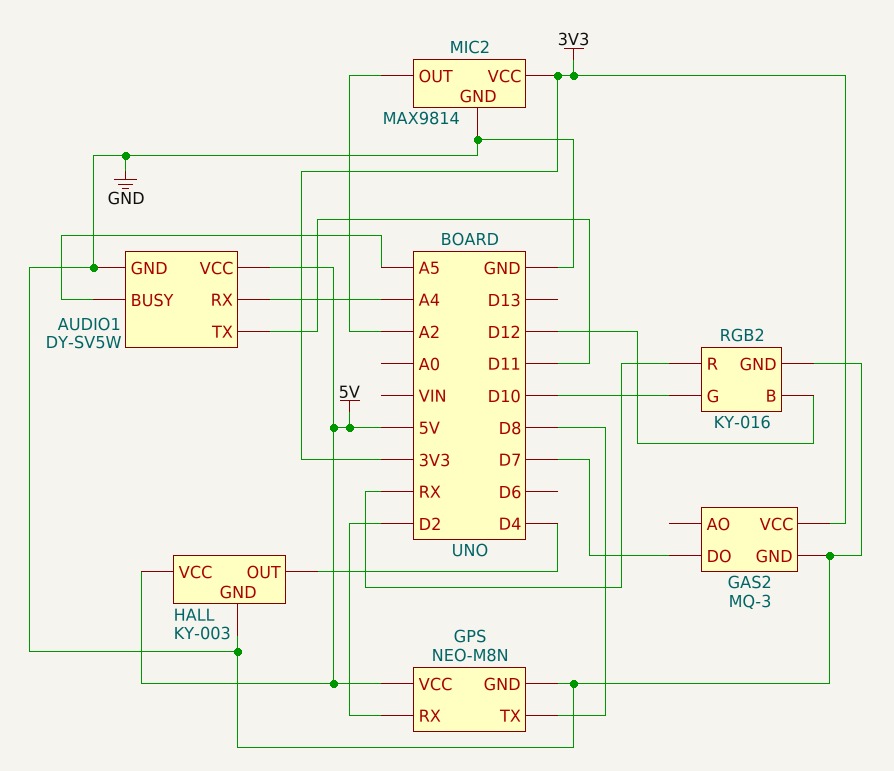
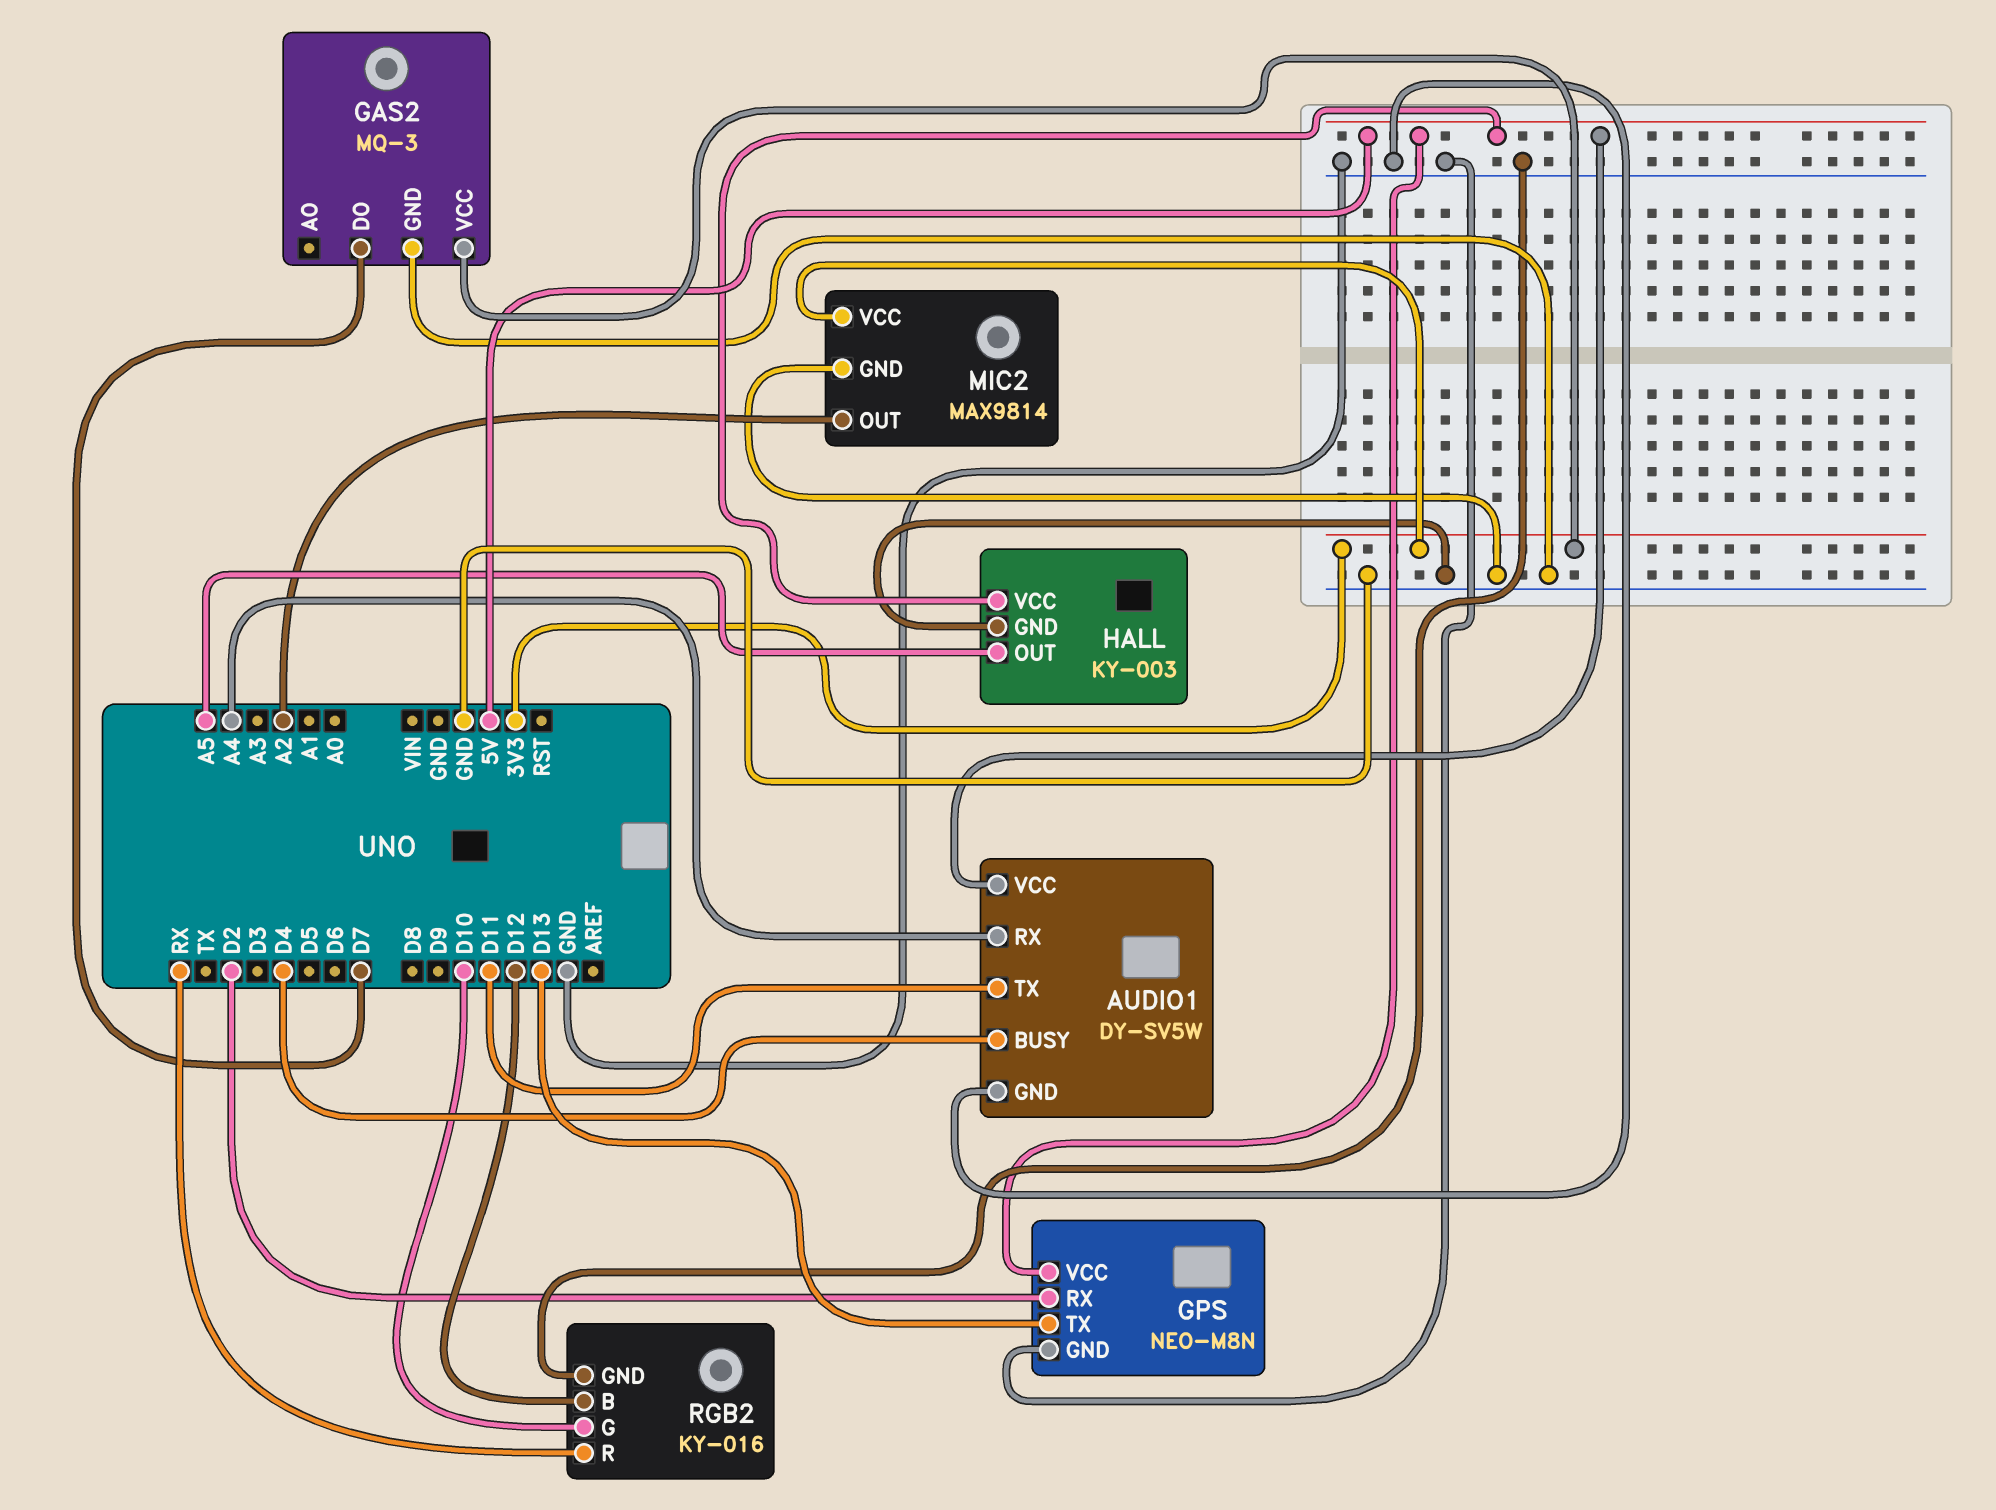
AUDIO1 pin BUSY: A5 -> D4
GPS pin TX: D8 -> D13
HALL pin OUT: D4 -> A5

